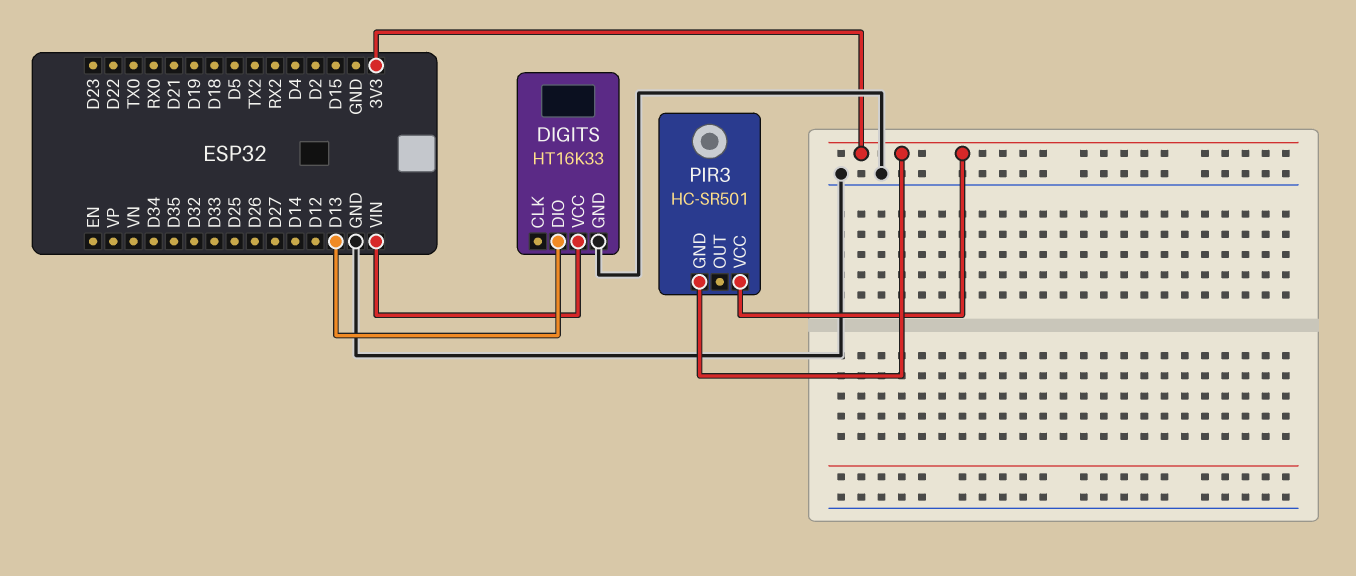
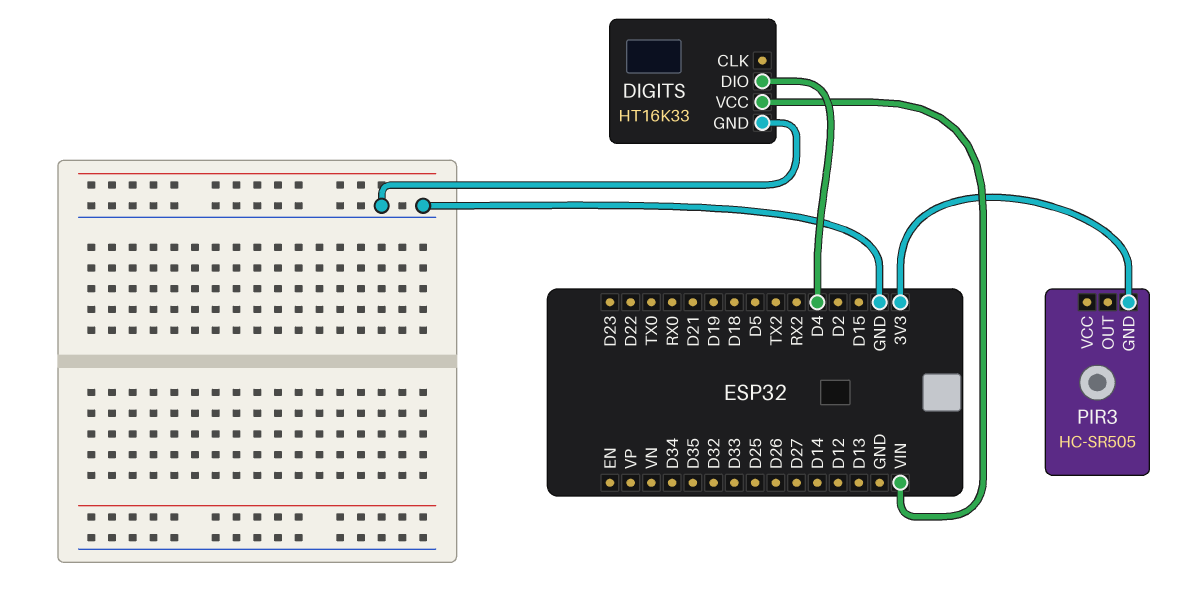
DIGITS pin DIO: D13 -> D4
PIR3: HC-SR501 -> HC-SR505
PIR3 pin VCC: 3V3 -> none

